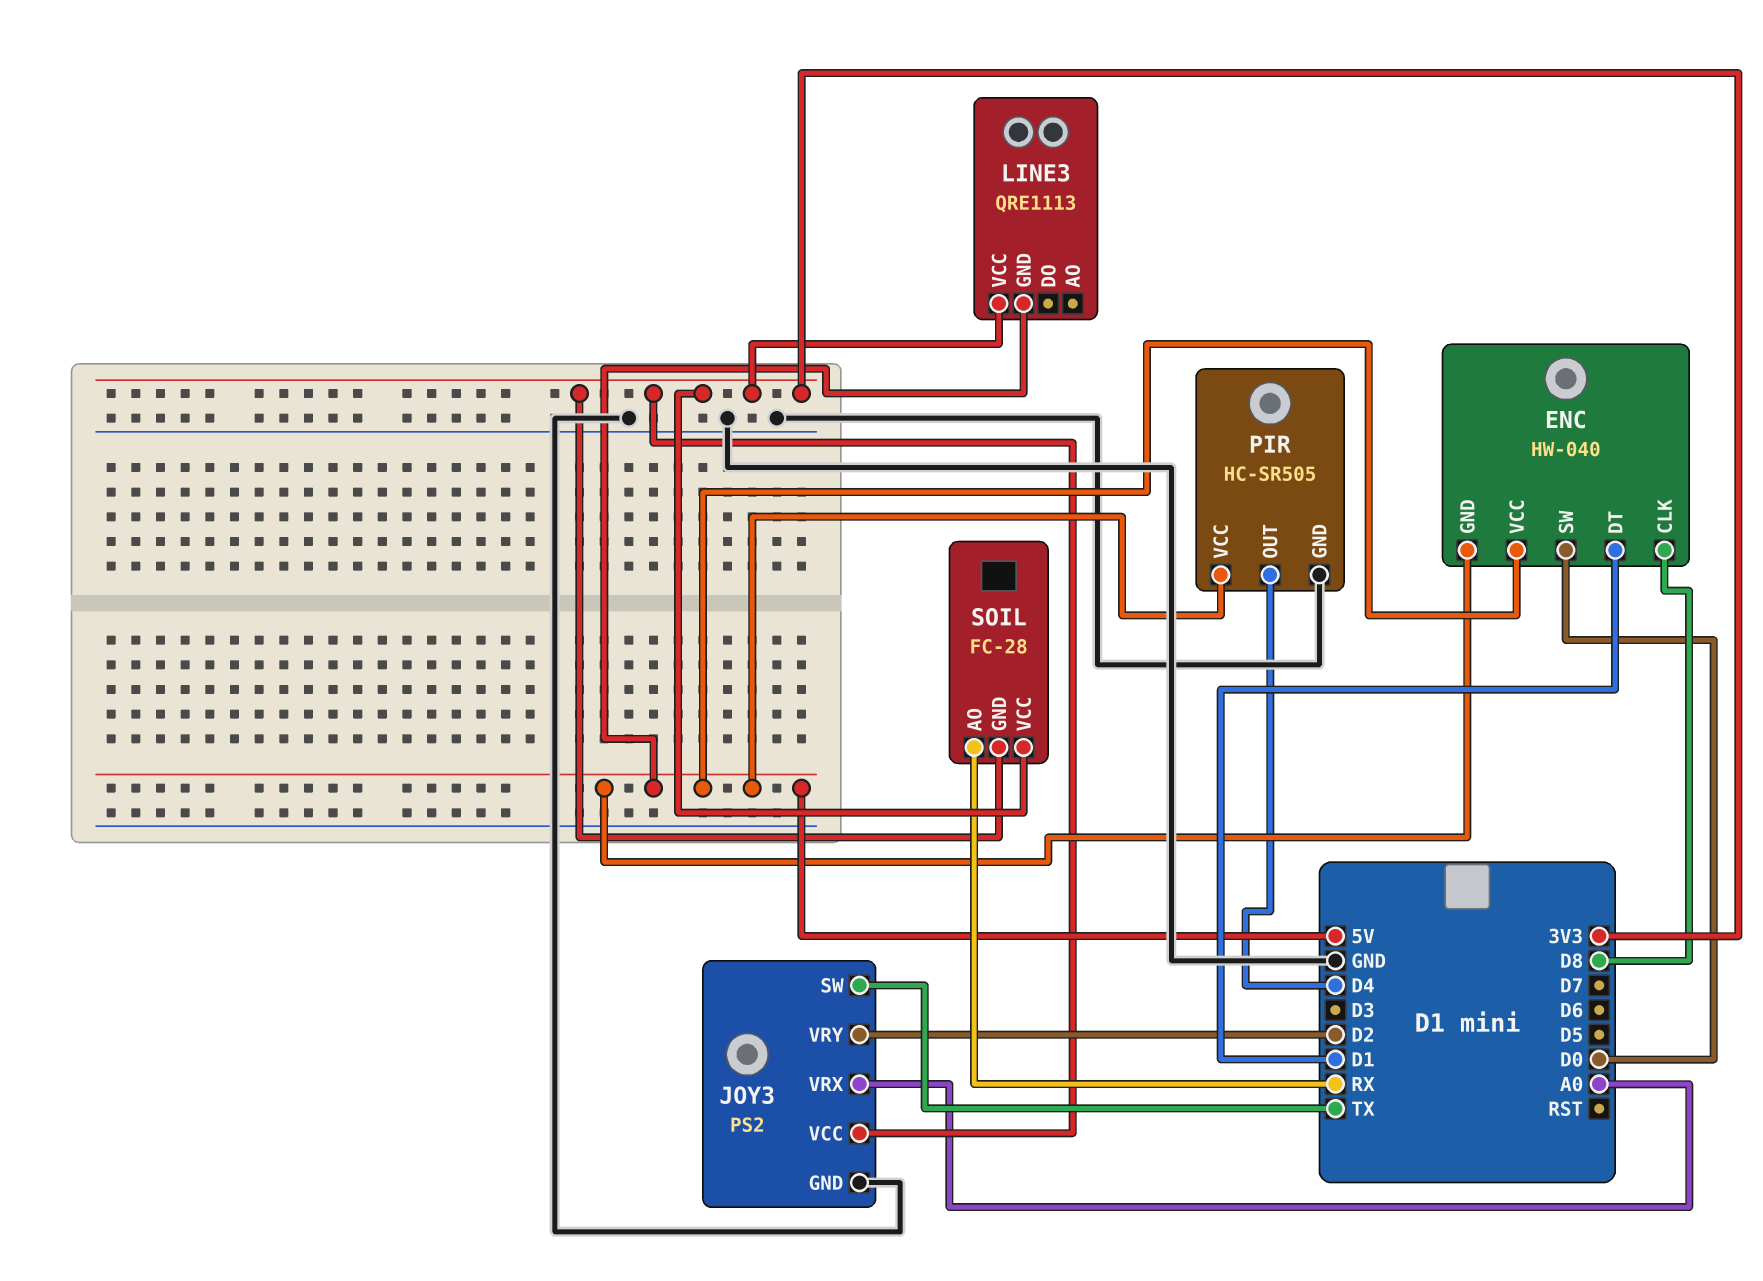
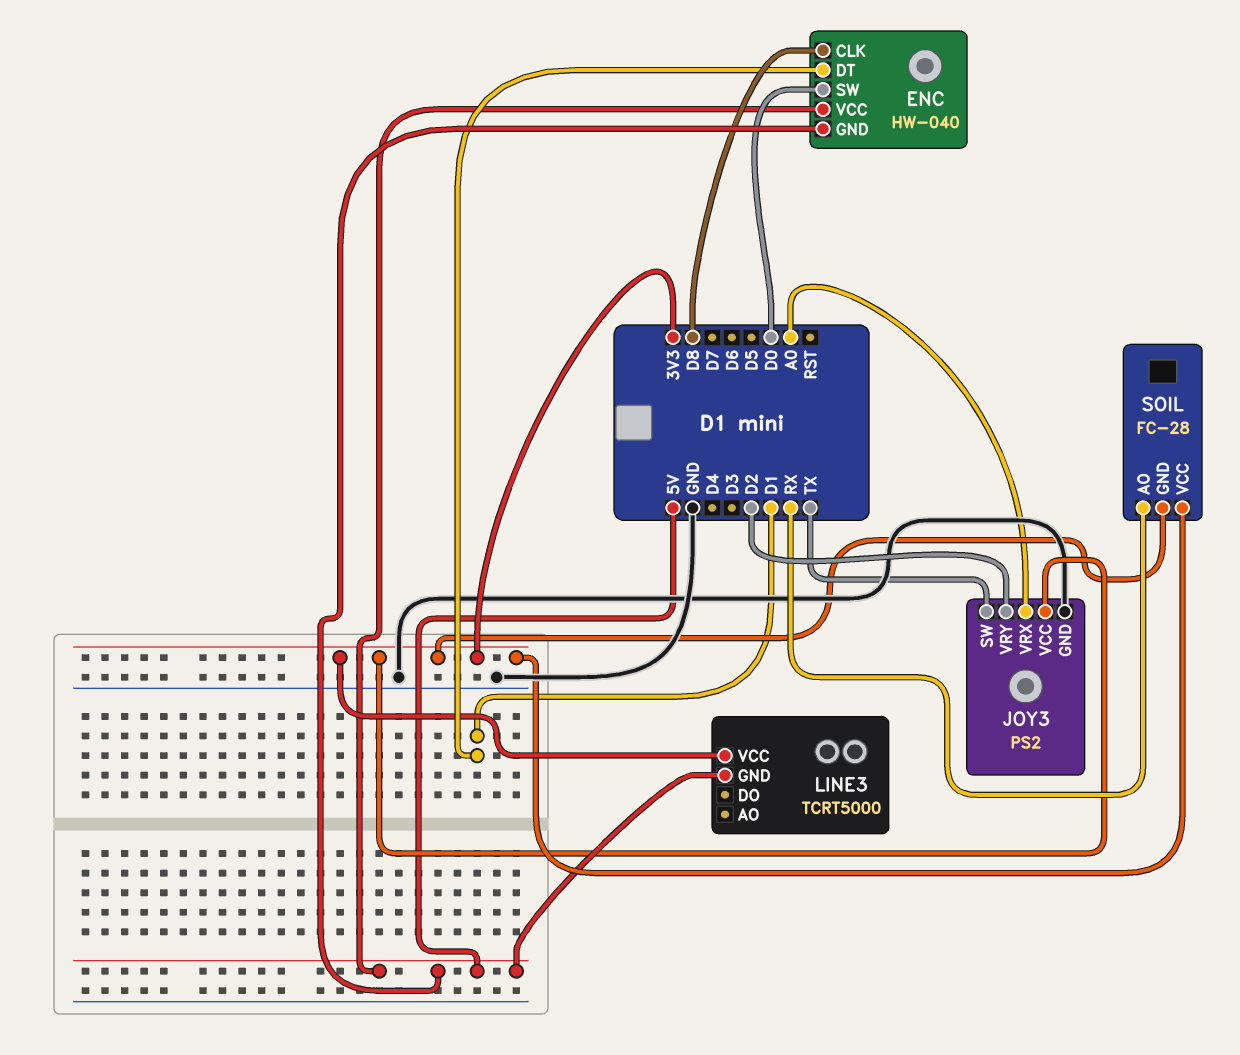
LINE3: QRE1113 -> TCRT5000
PIR: HC-SR505 -> none
PIR pin GND: GND -> none
PIR pin OUT: D4 -> none
PIR pin VCC: 5V -> none

